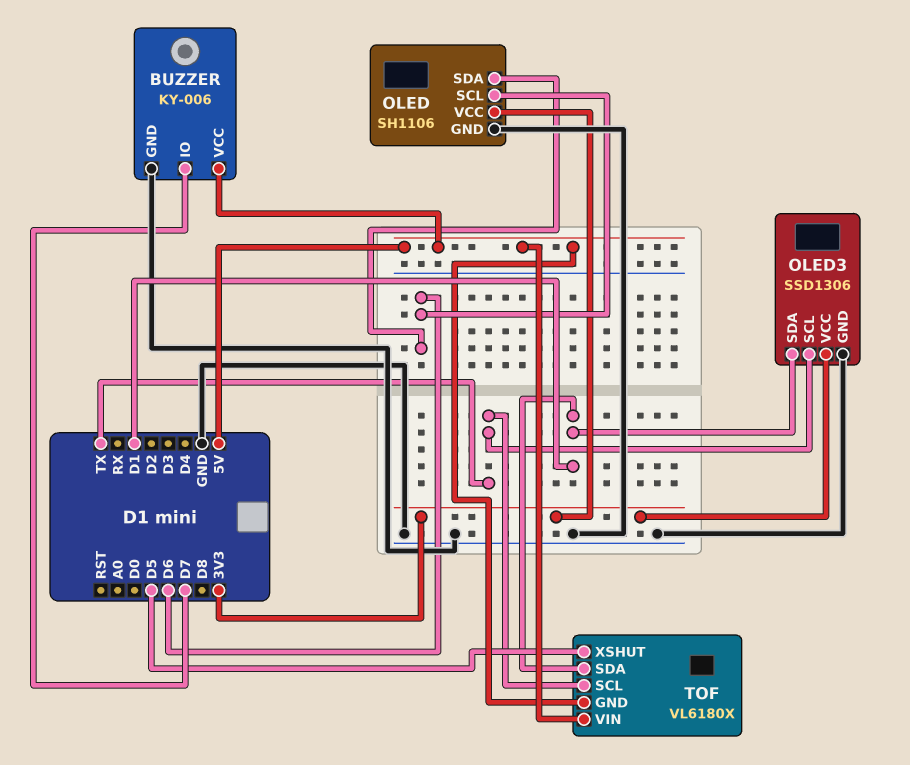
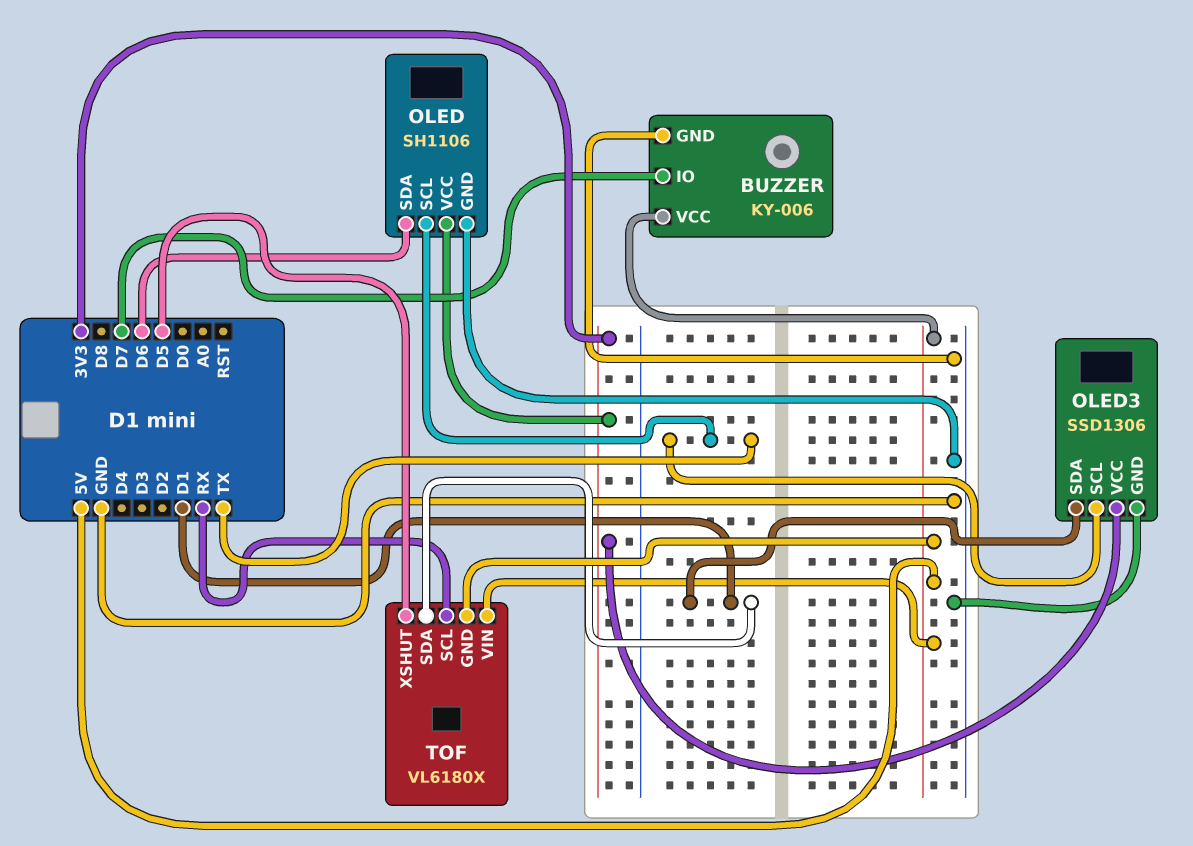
OLED pin SCL: D6 -> TX
TOF pin SCL: TX -> RX

